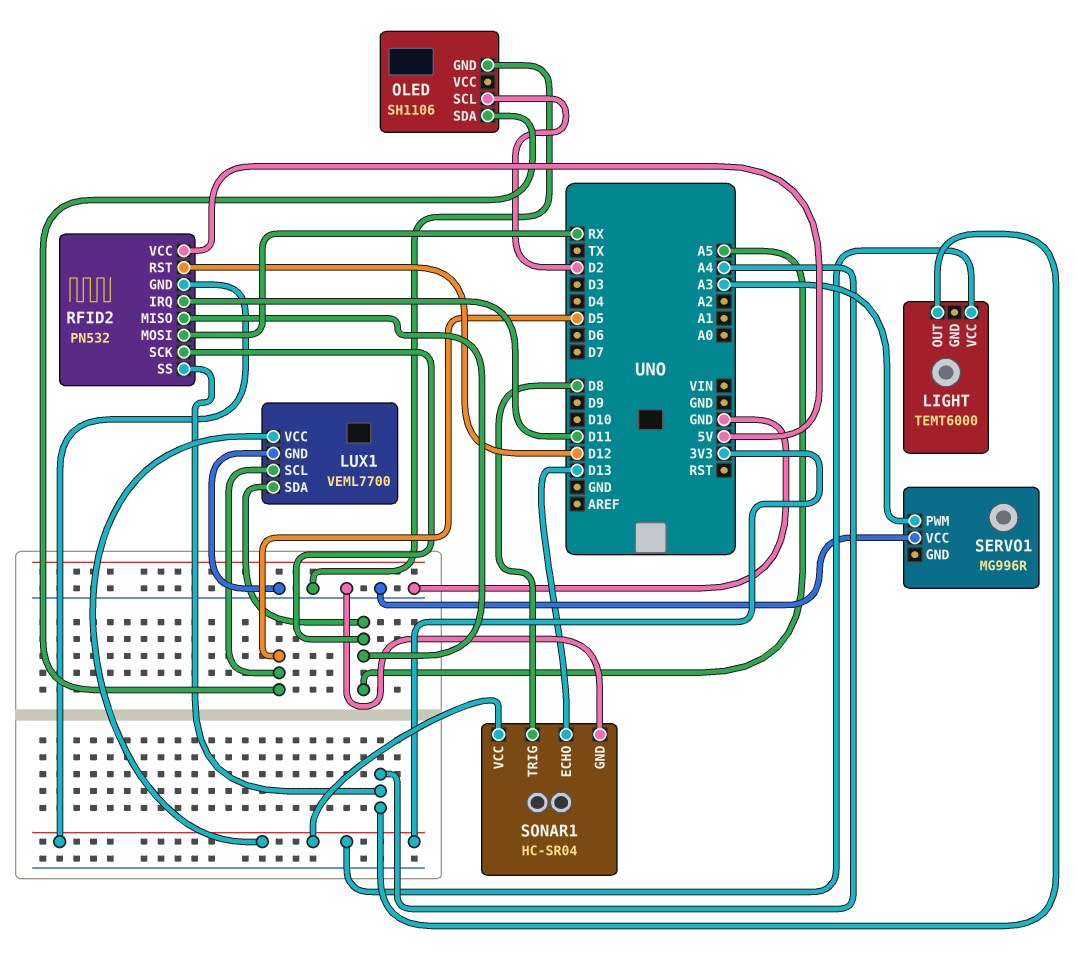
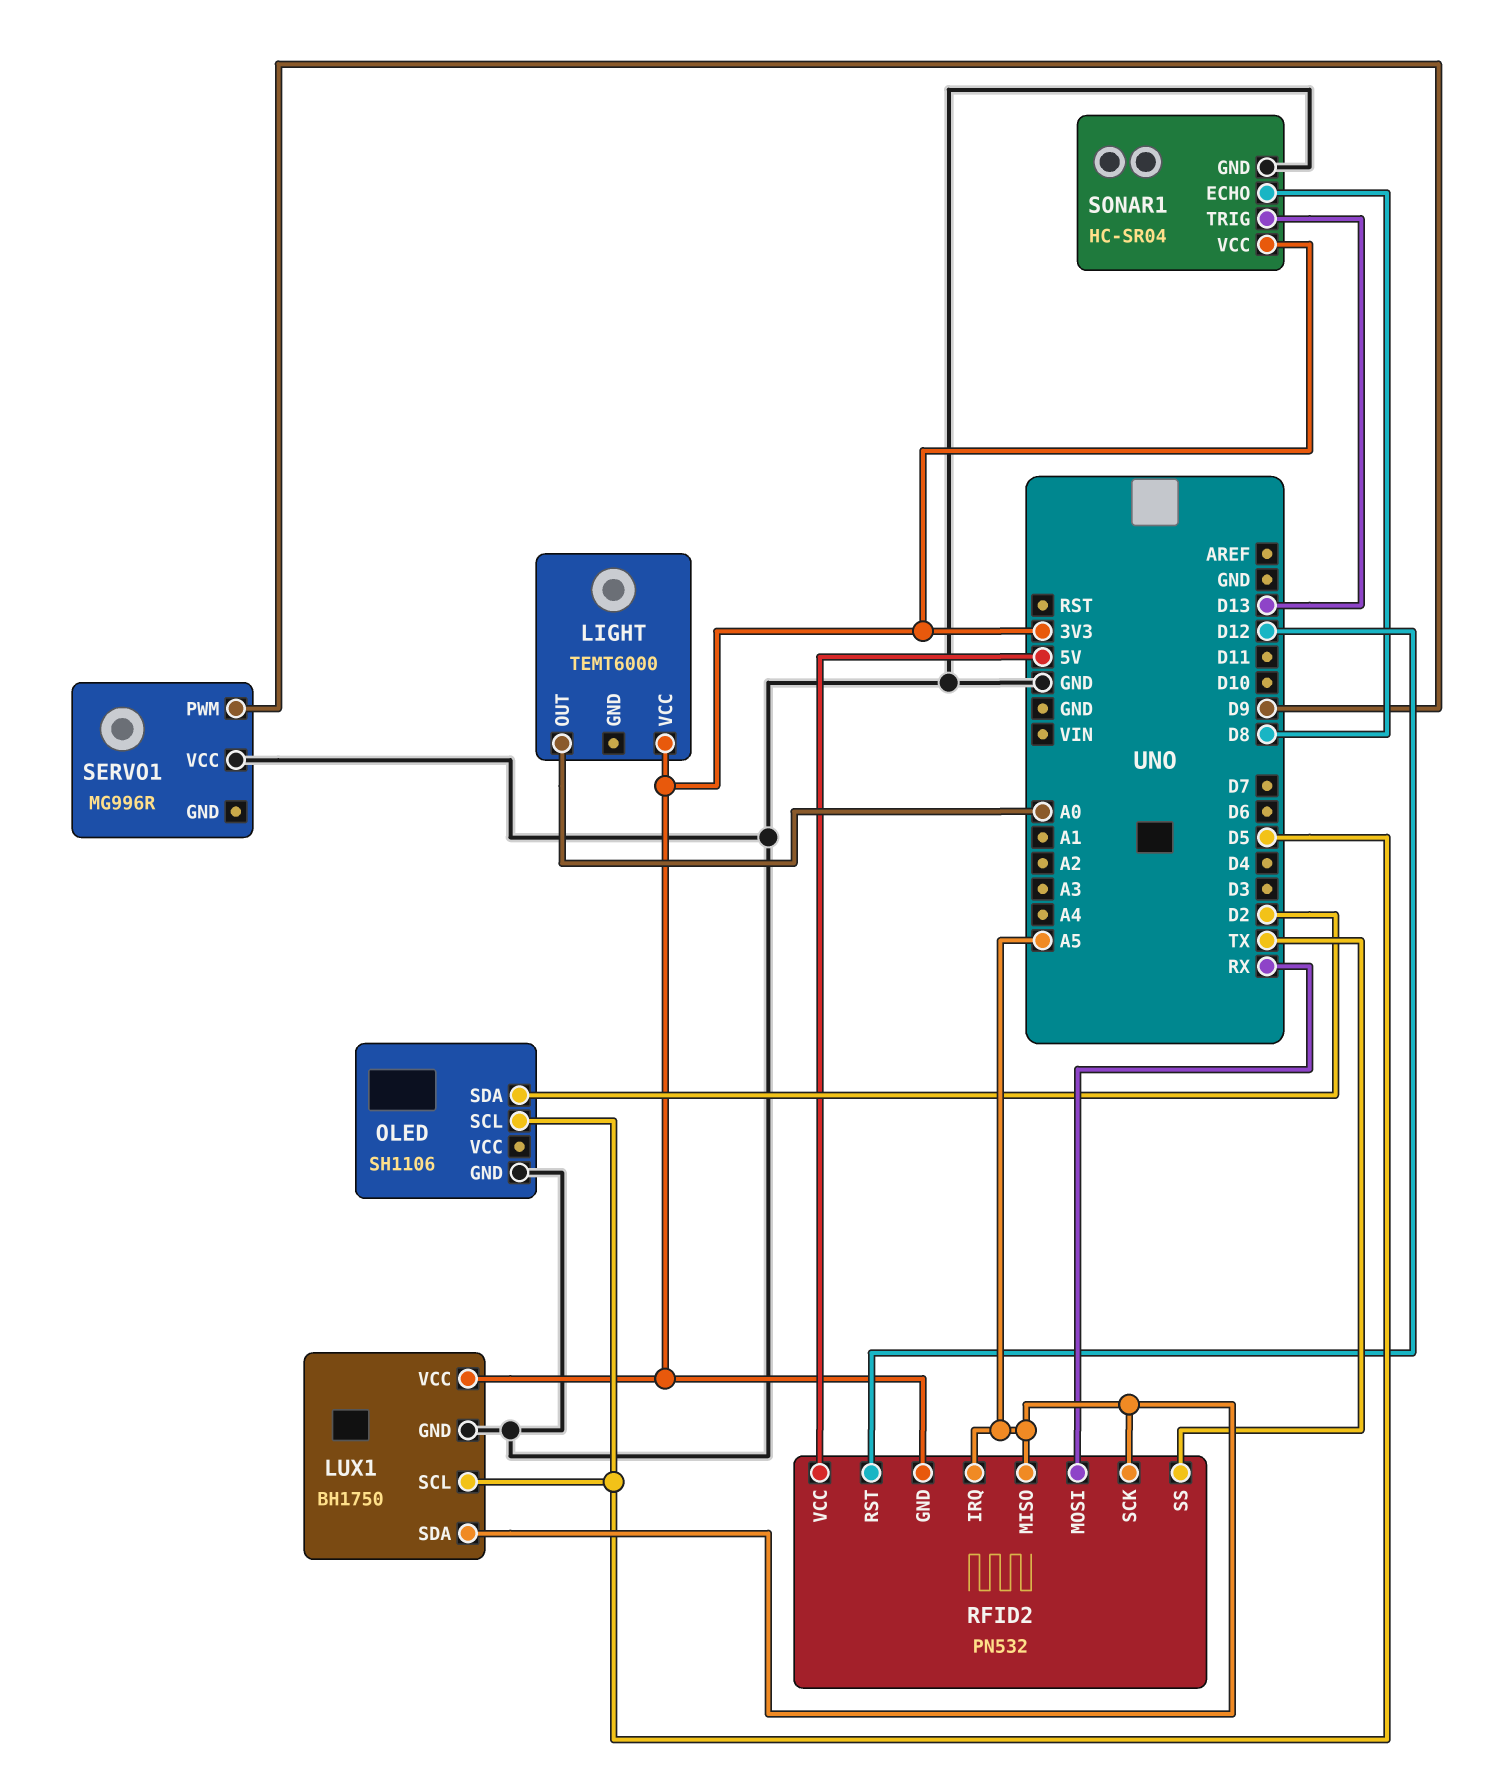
LIGHT pin OUT: A4 -> A0
LUX1: VEML7700 -> BH1750
OLED pin SCL: D2 -> D5
OLED pin SDA: D5 -> D2
RFID2 pin IRQ: D11 -> A5
RFID2 pin SS: A4 -> TX
SERVO1 pin PWM: A3 -> D9
SONAR1 pin ECHO: D13 -> D8
SONAR1 pin TRIG: D8 -> D13

